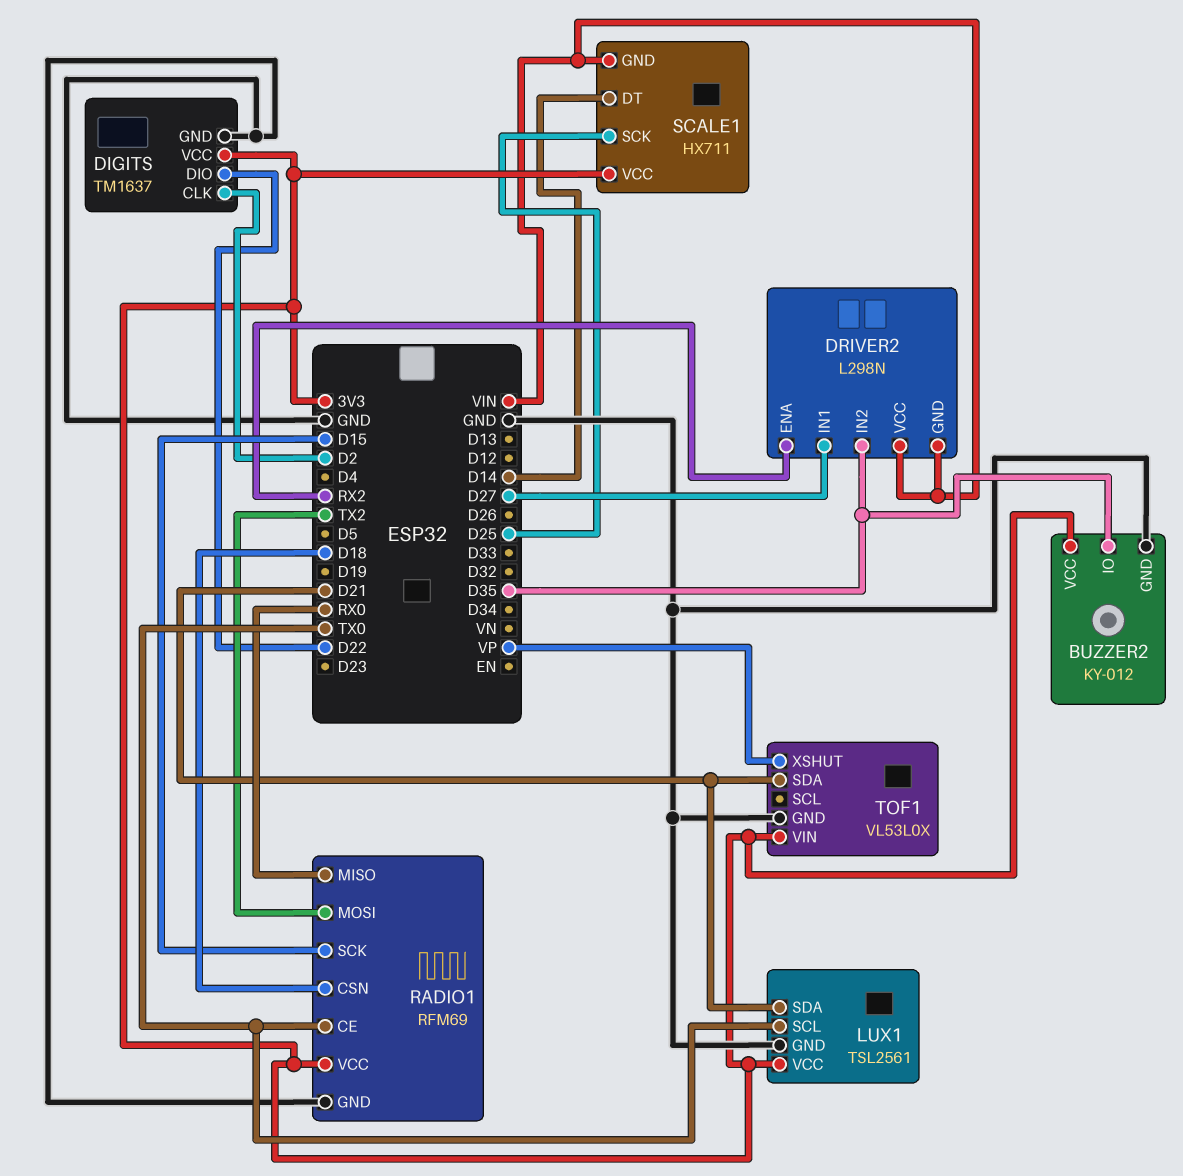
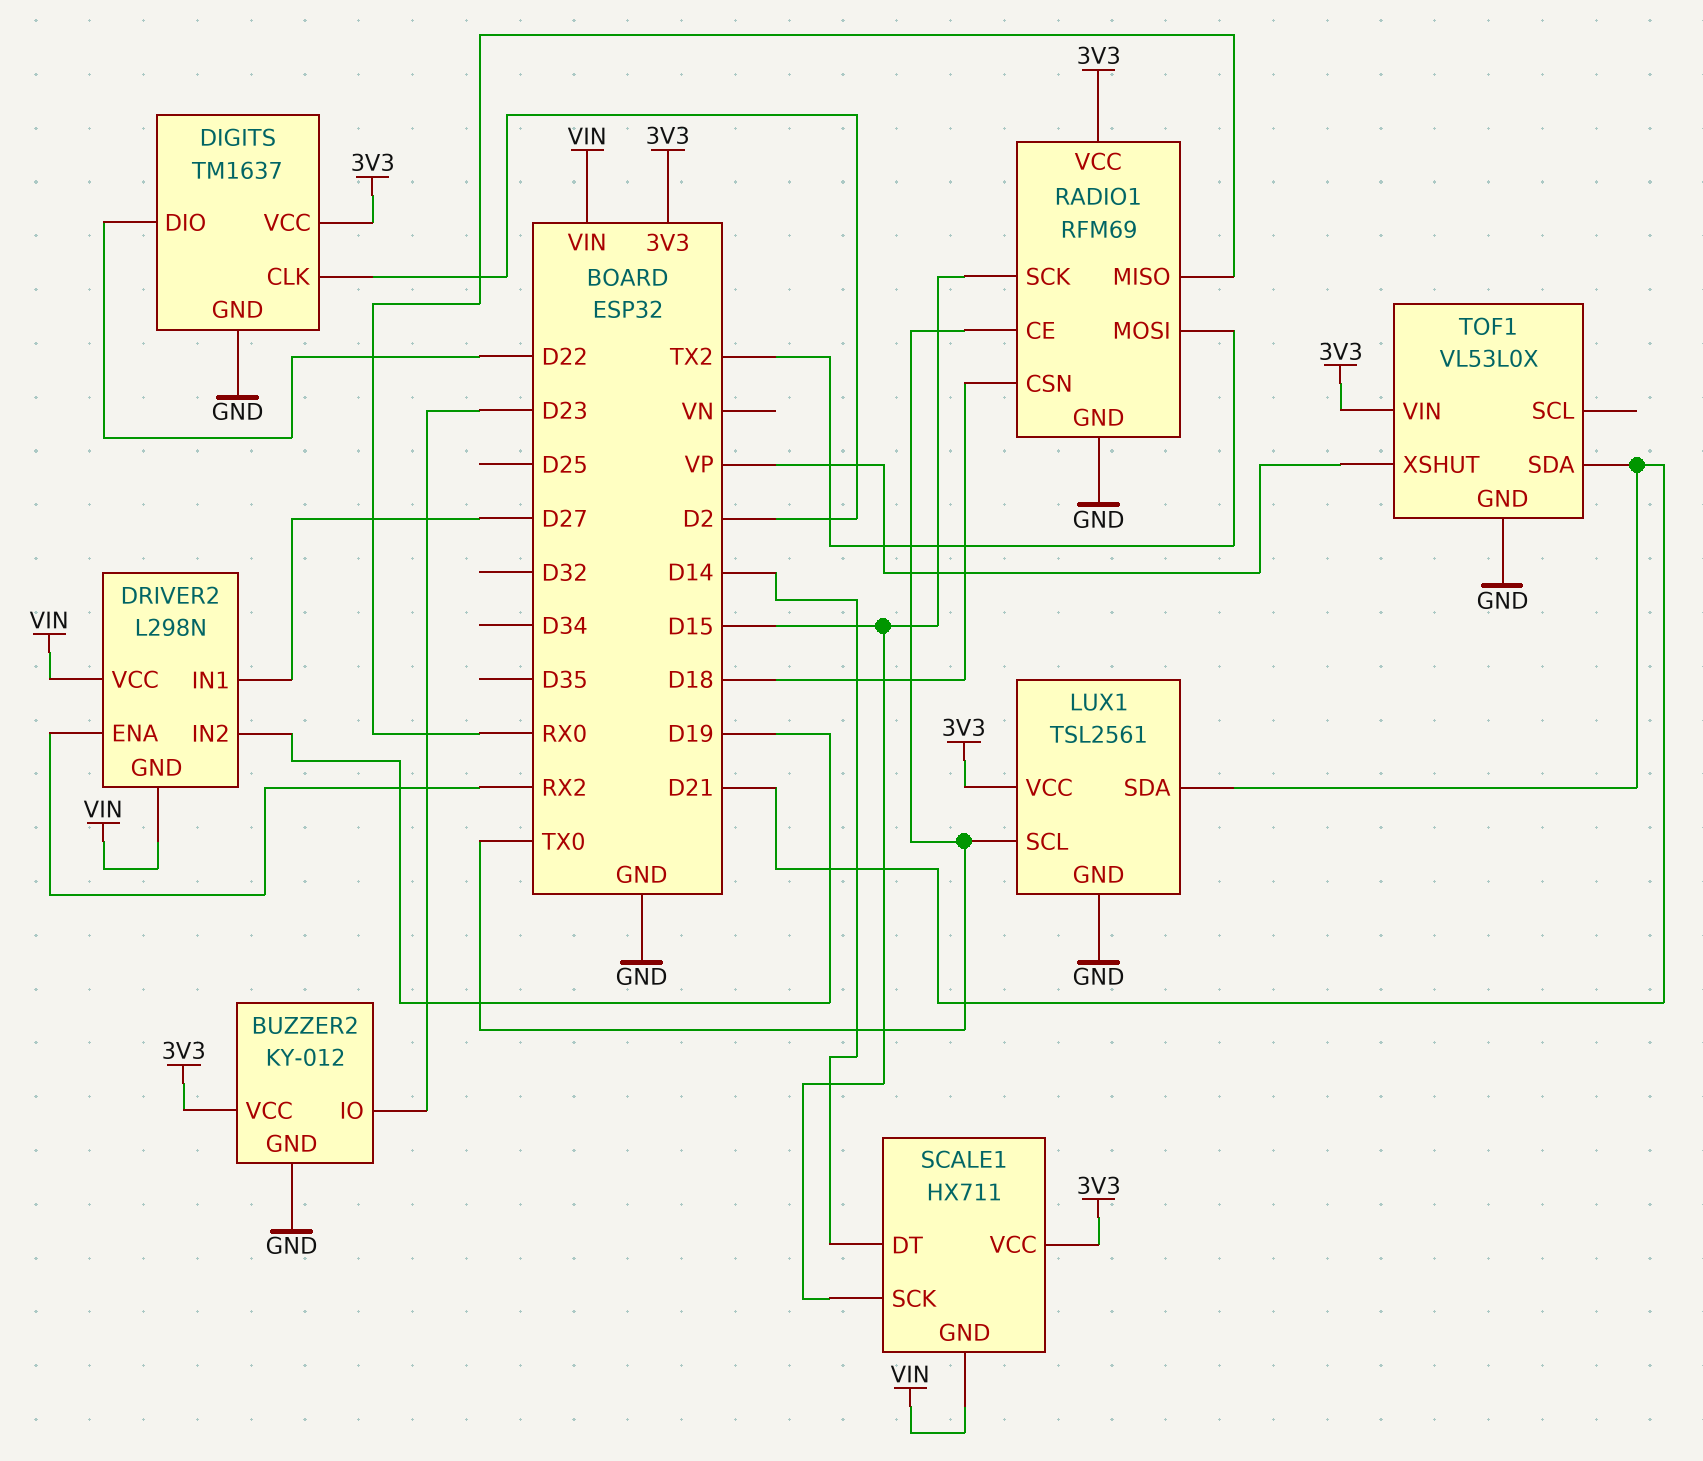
BUZZER2 pin IO: D35 -> D23
DRIVER2 pin IN2: D35 -> D19
SCALE1 pin SCK: D25 -> D15

